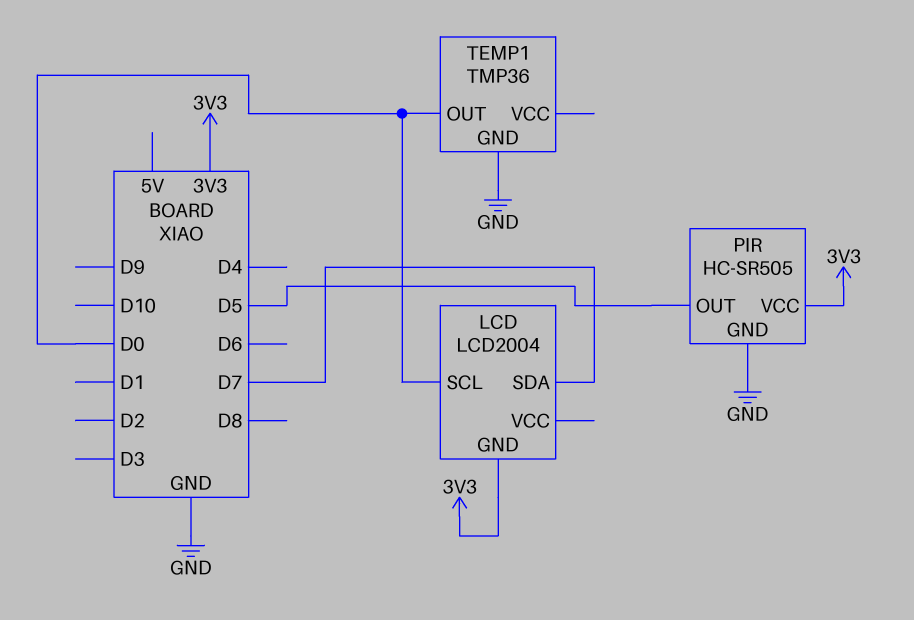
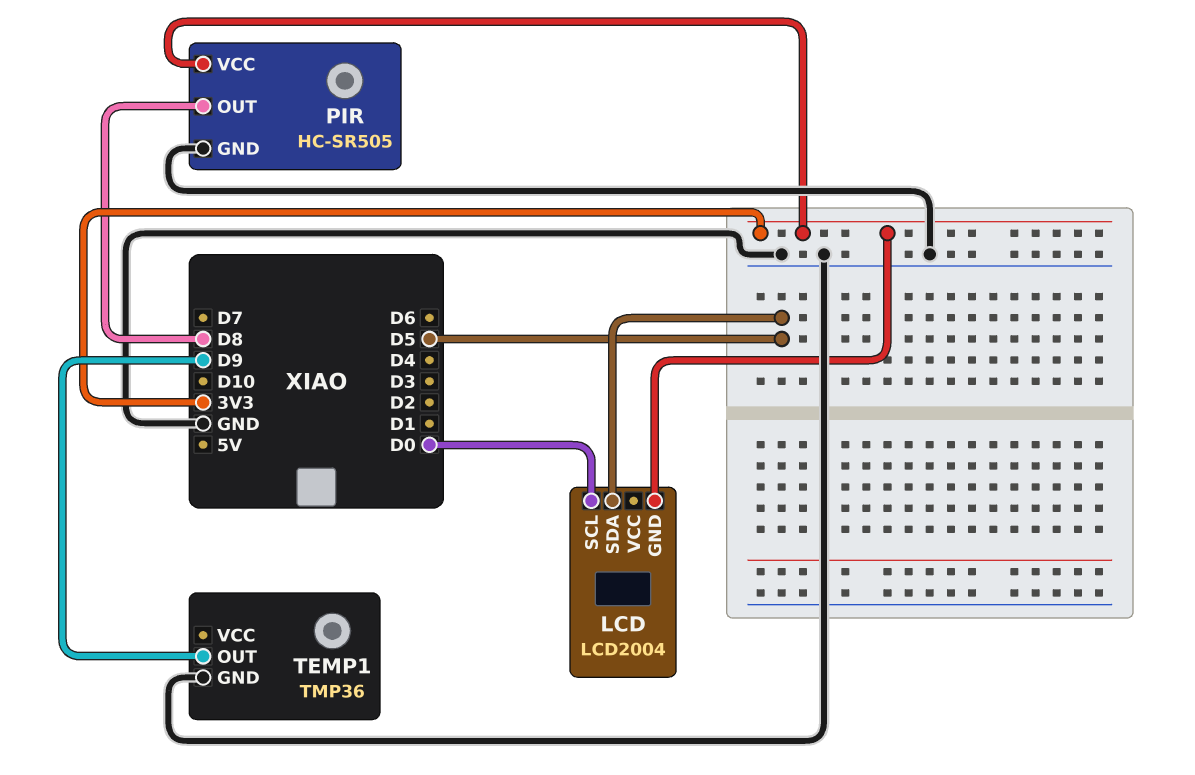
LCD pin SDA: D7 -> D5
PIR pin OUT: D5 -> D8
TEMP1 pin OUT: D0 -> D9

